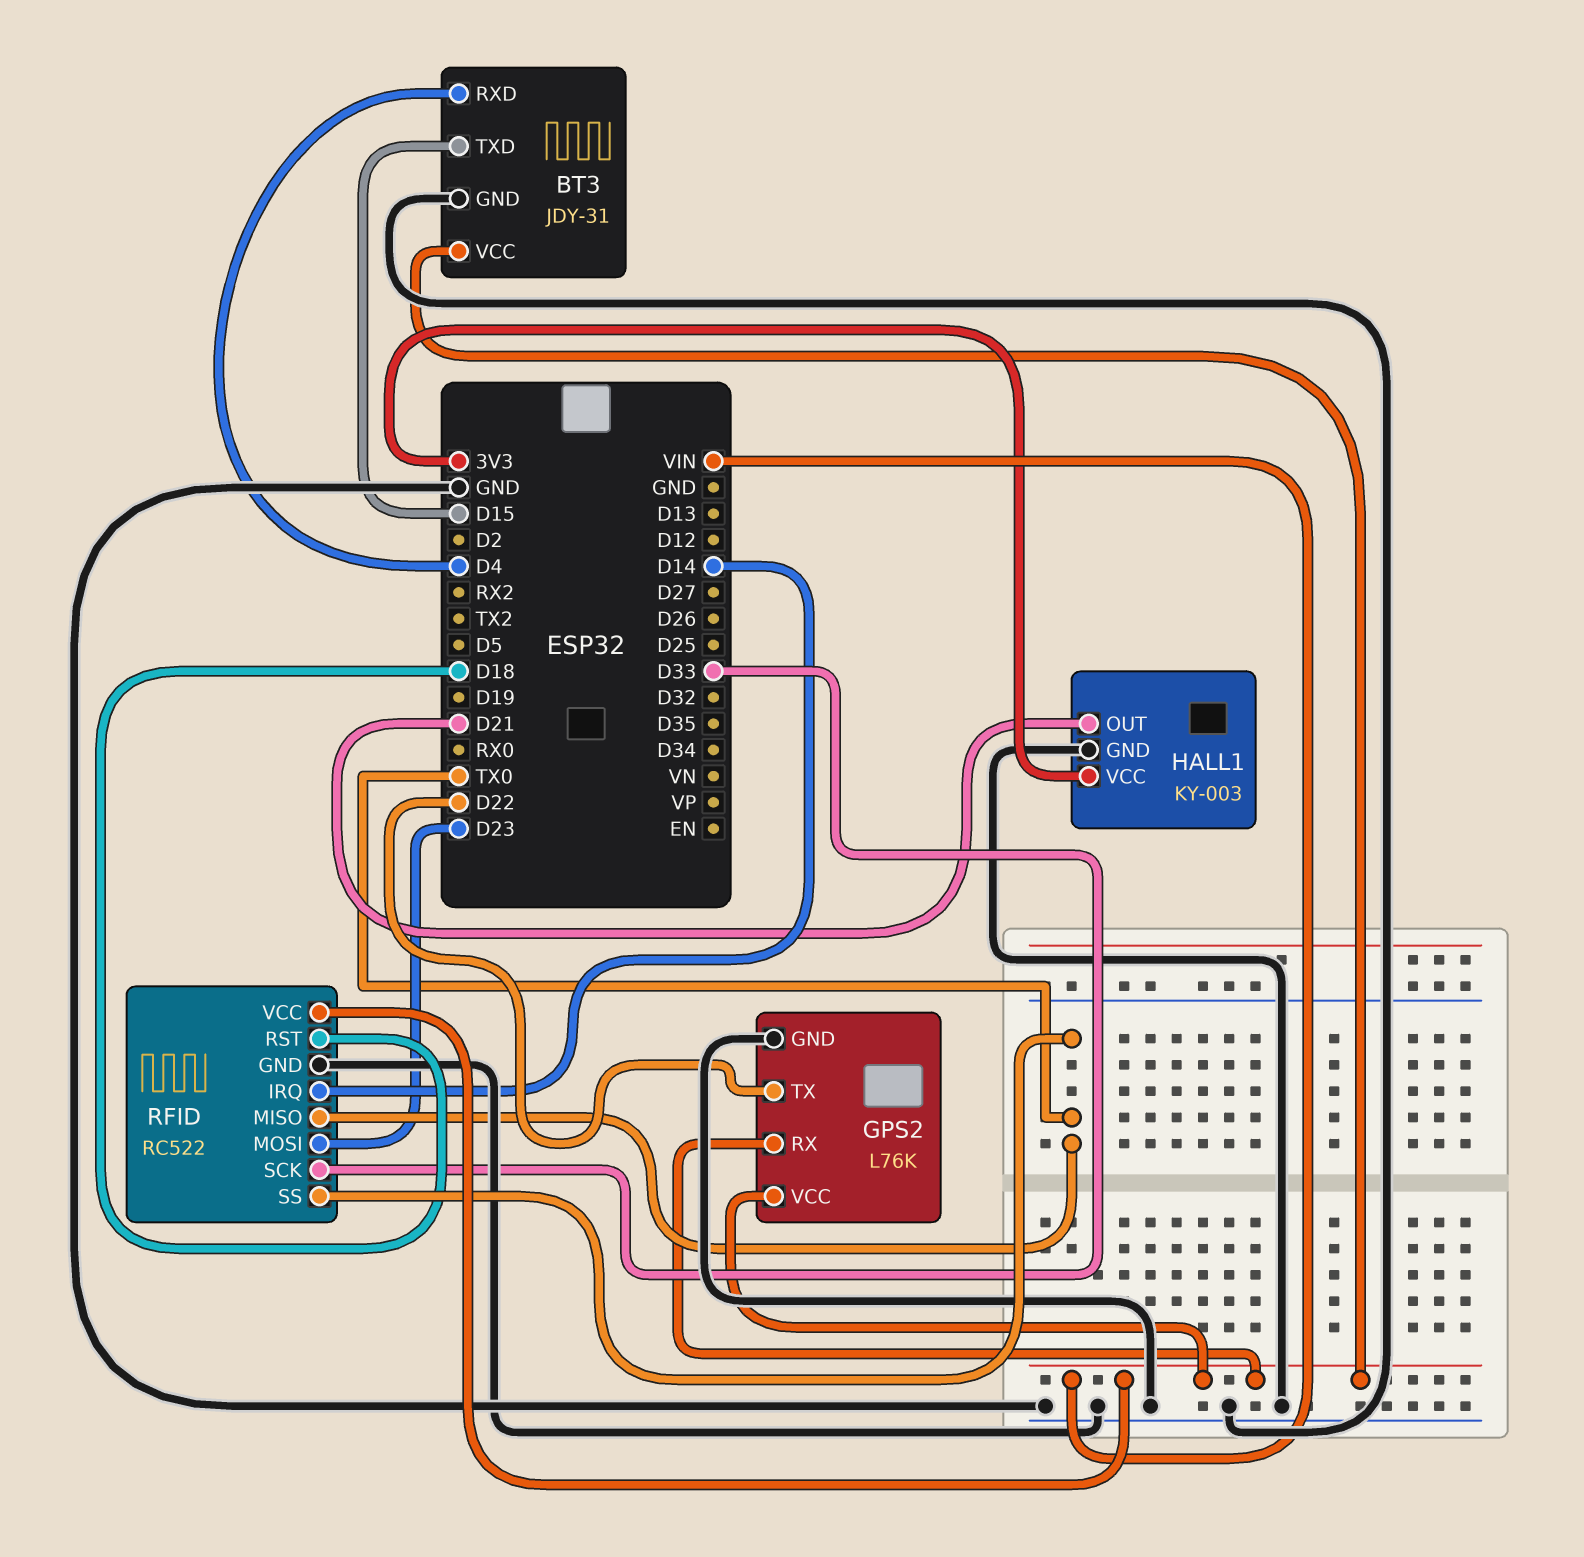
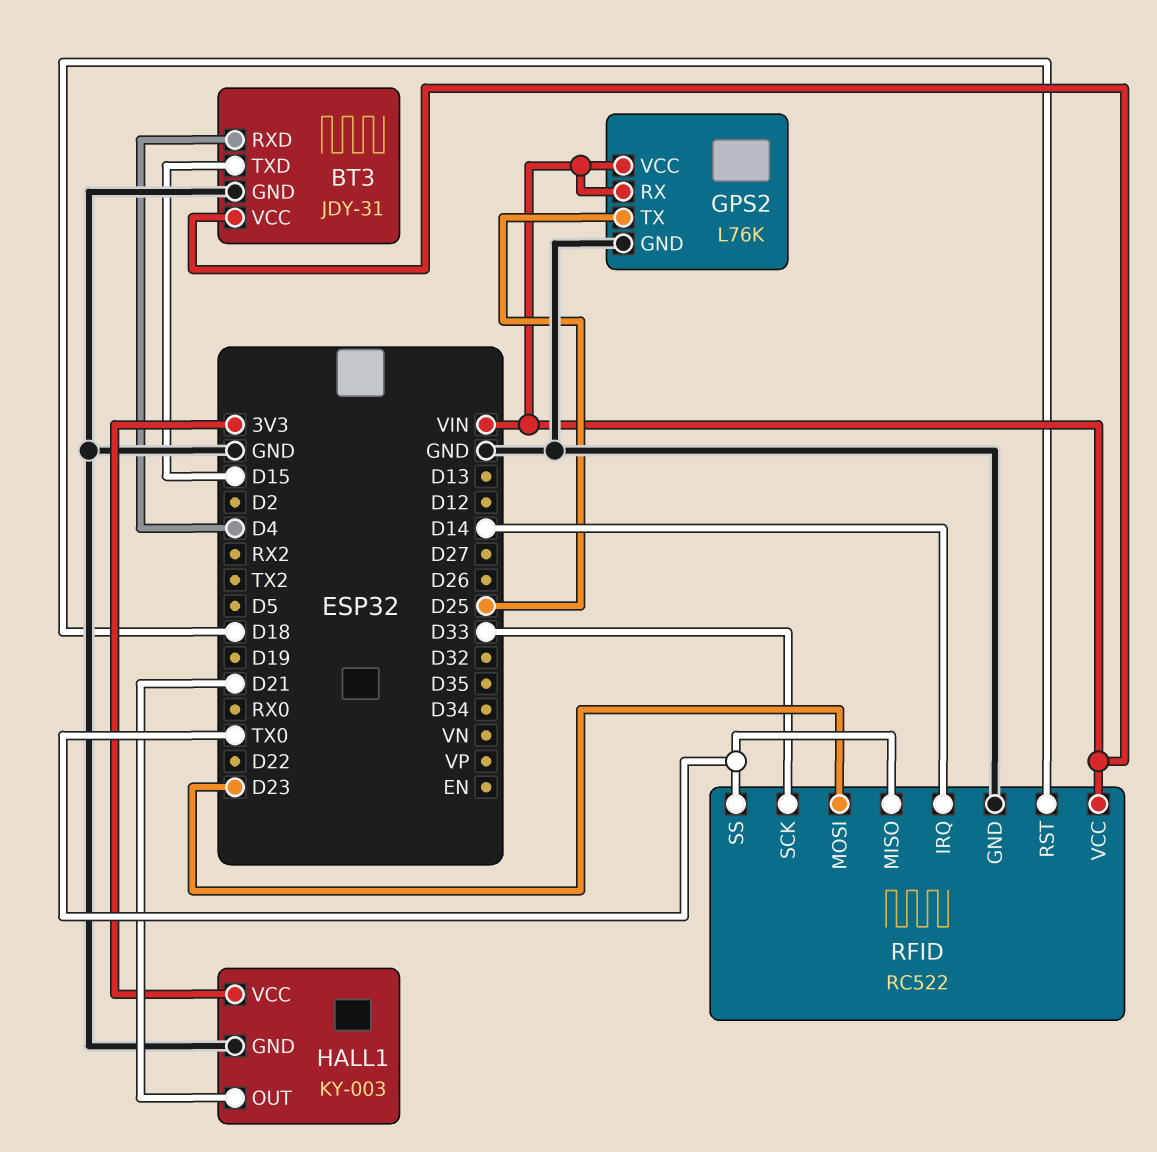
GPS2 pin TX: D22 -> D25

